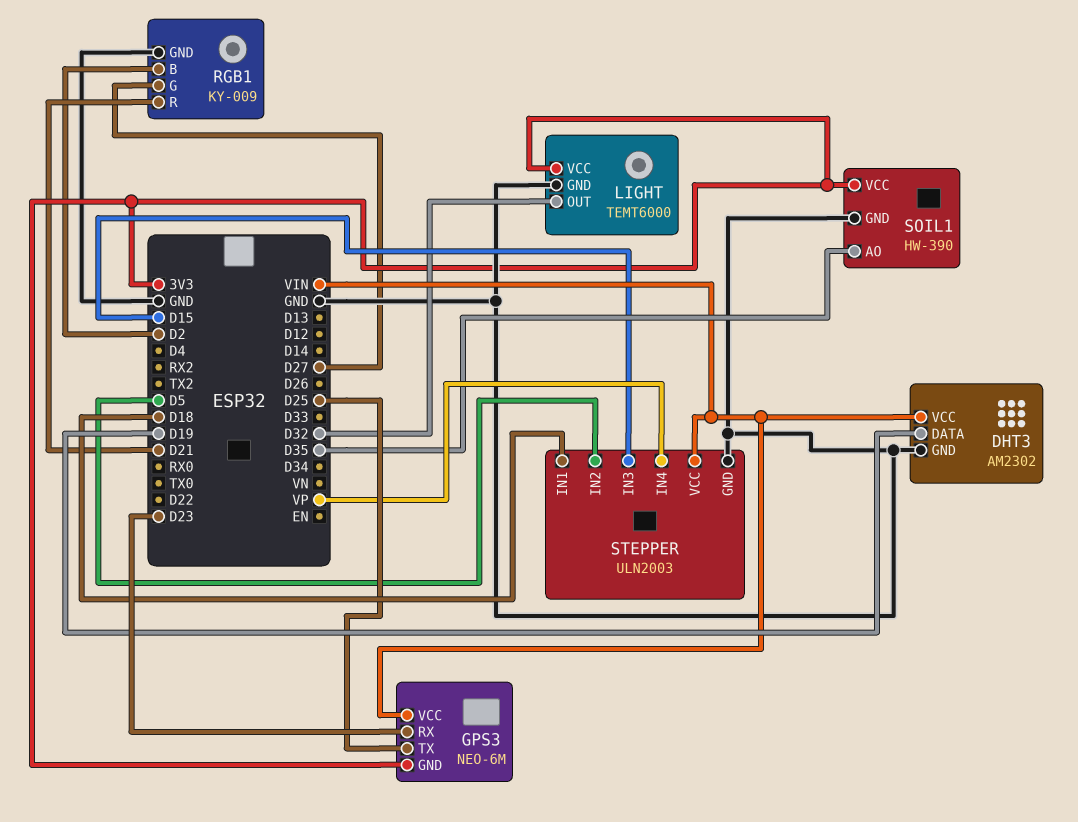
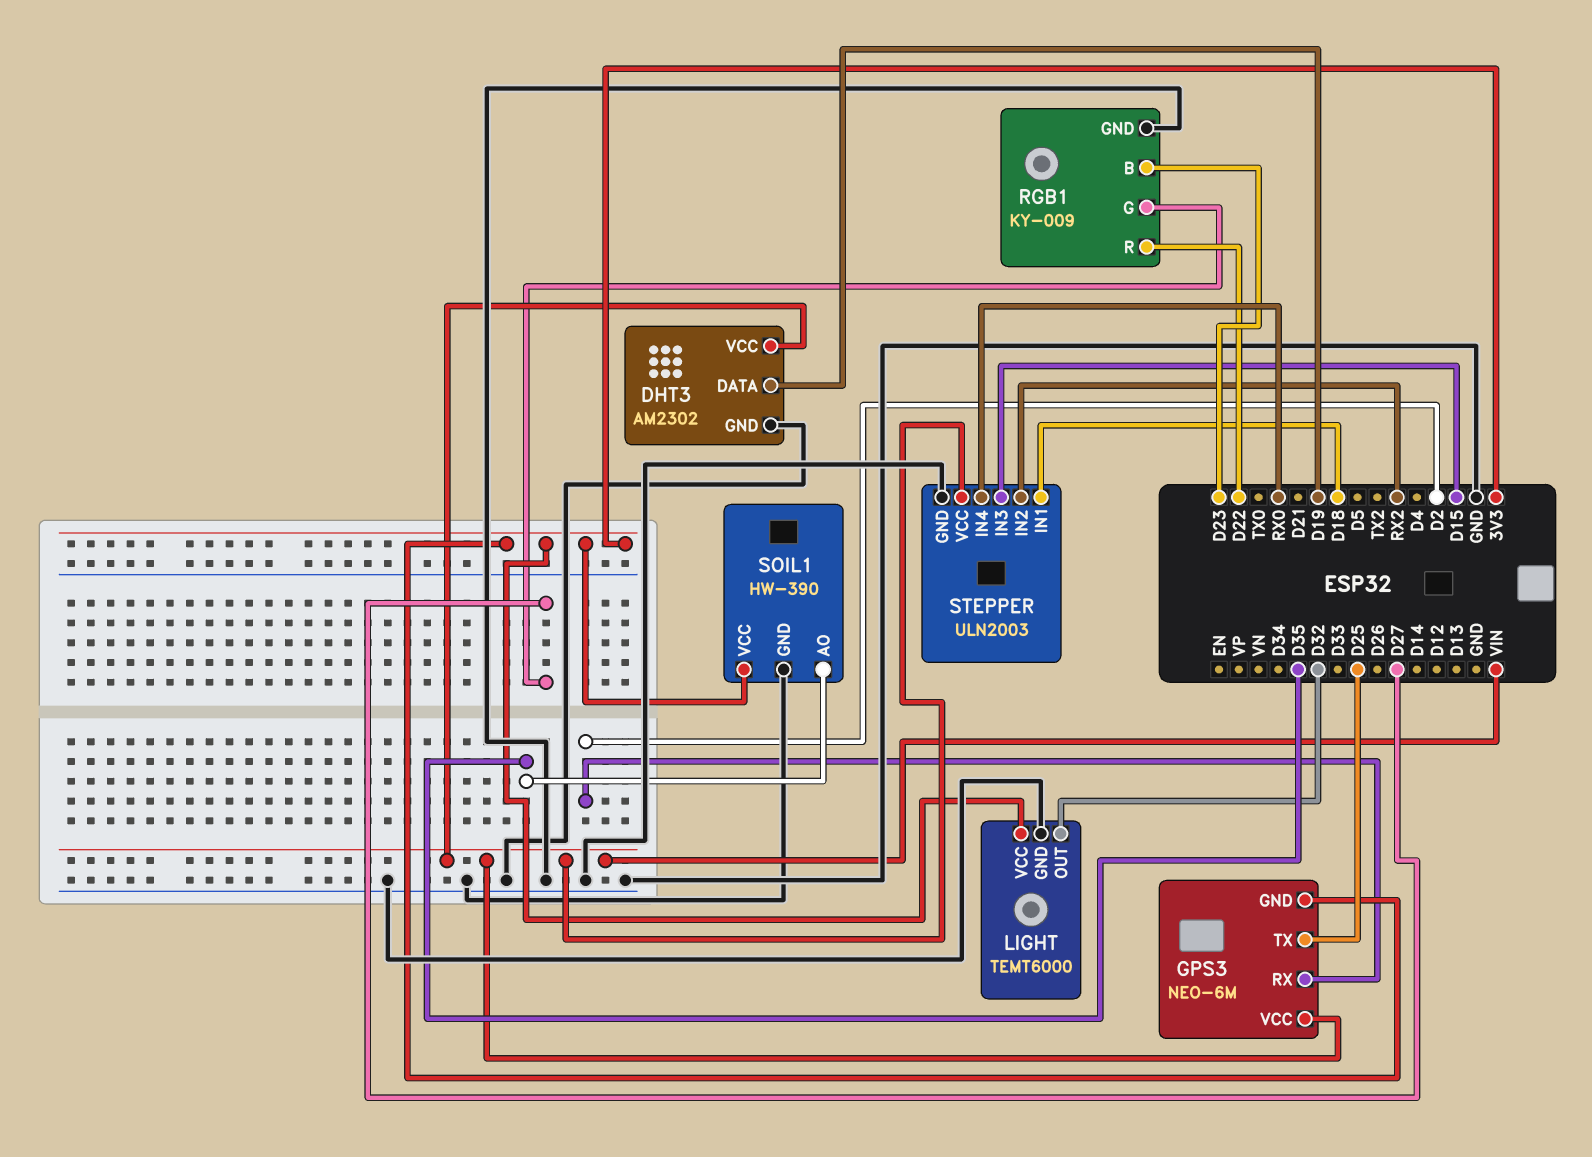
GPS3 pin RX: D23 -> D2
RGB1 pin B: D2 -> D23
RGB1 pin R: D21 -> D22
STEPPER pin IN2: D5 -> RX2
STEPPER pin IN4: VP -> RX0

